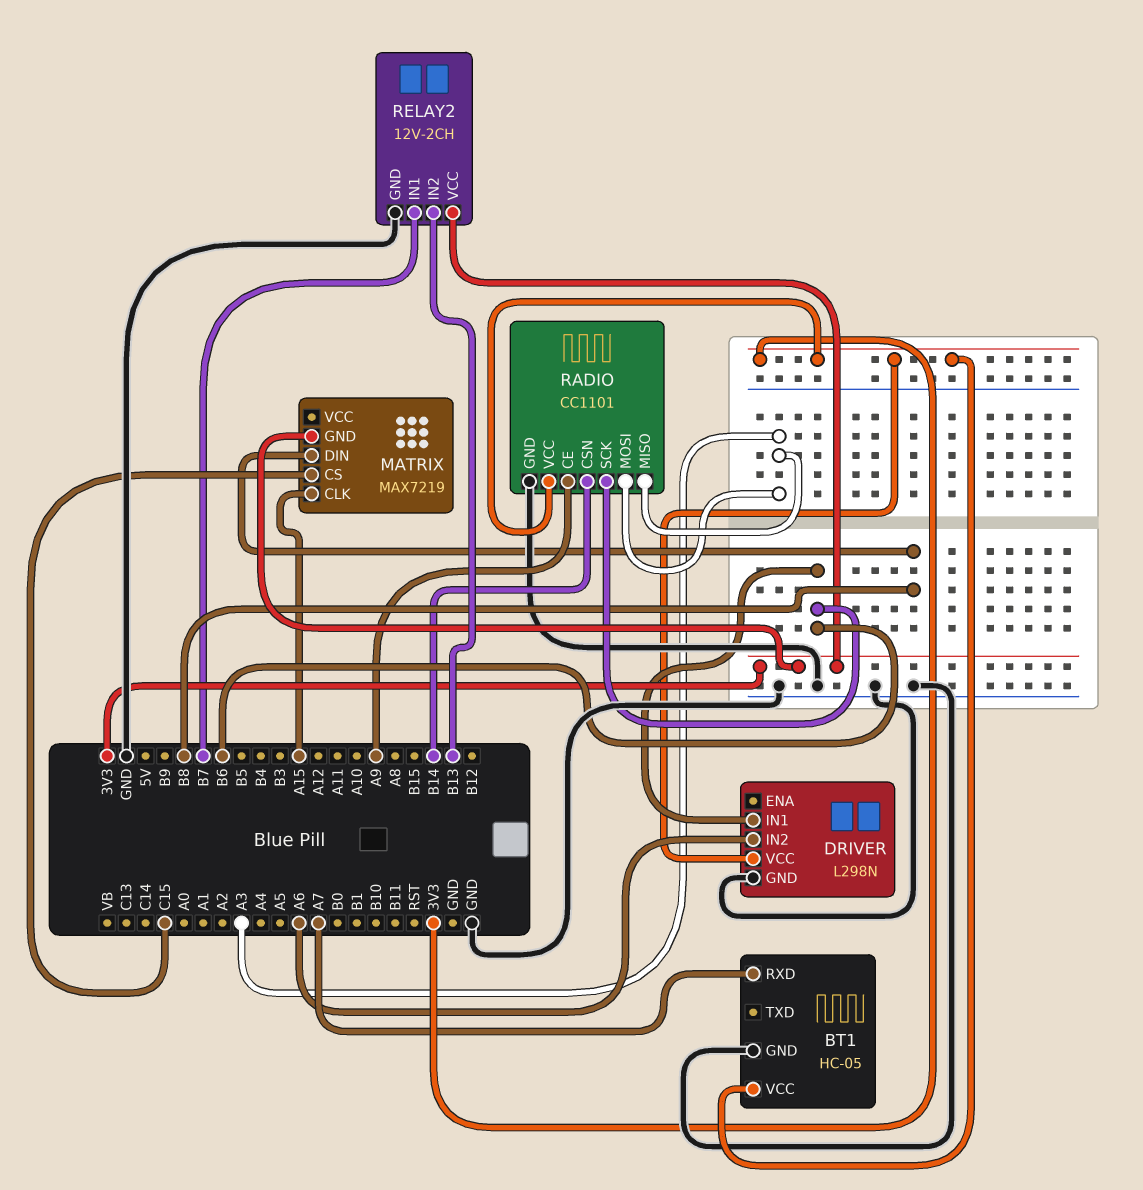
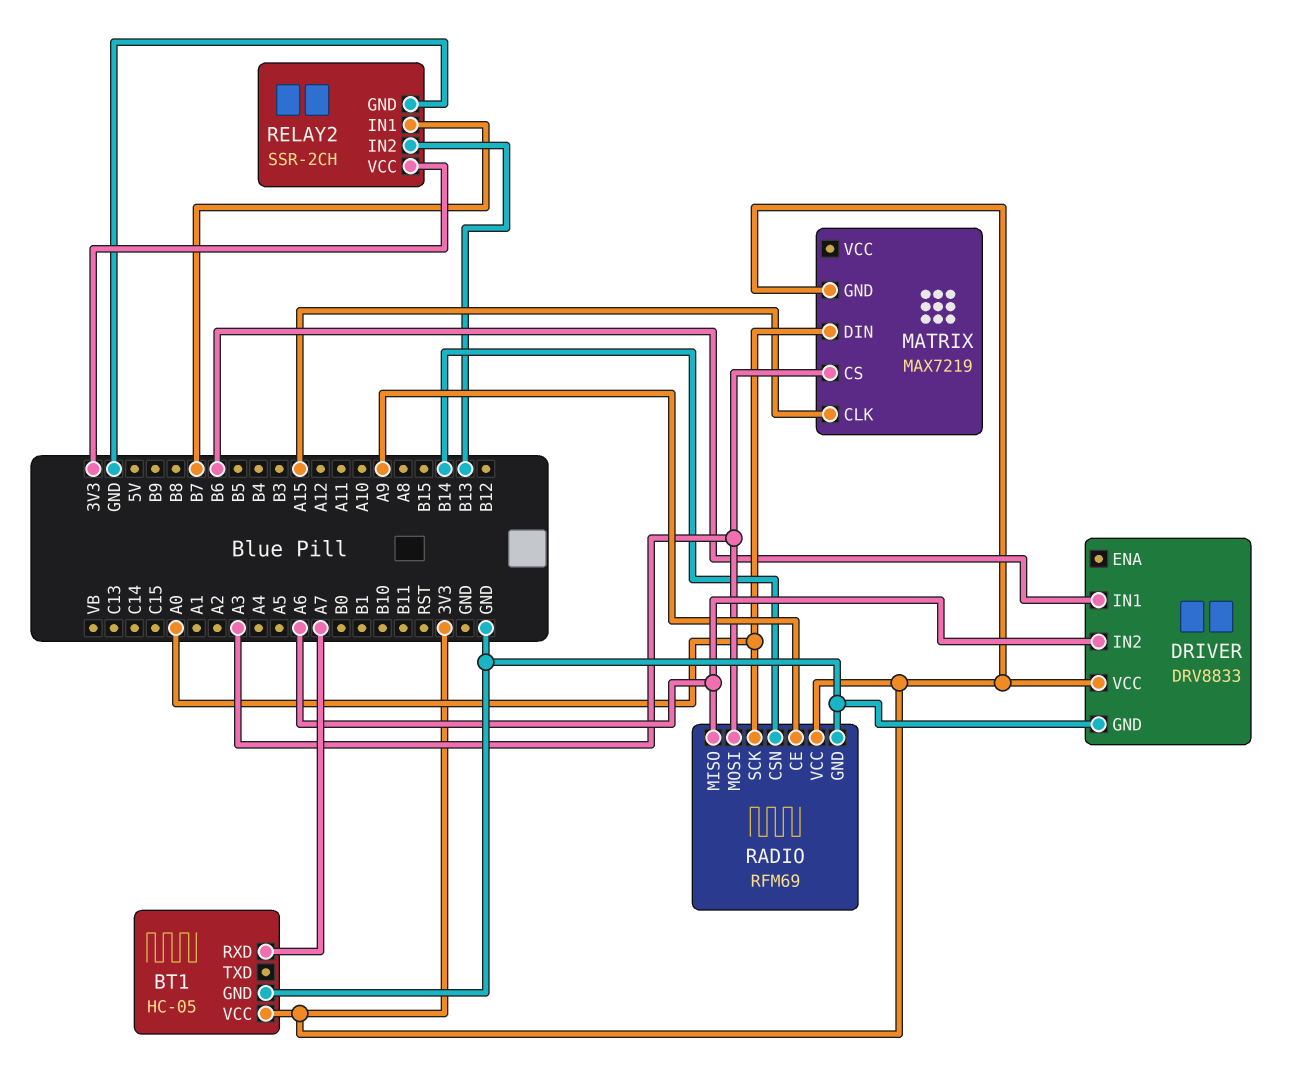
DRIVER: L298N -> DRV8833
MATRIX pin CS: C15 -> A3
MATRIX pin DIN: B8 -> A0
RADIO: CC1101 -> RFM69
RADIO pin MISO: A3 -> A6
RADIO pin SCK: B6 -> A0
RELAY2: 12V-2CH -> SSR-2CH

